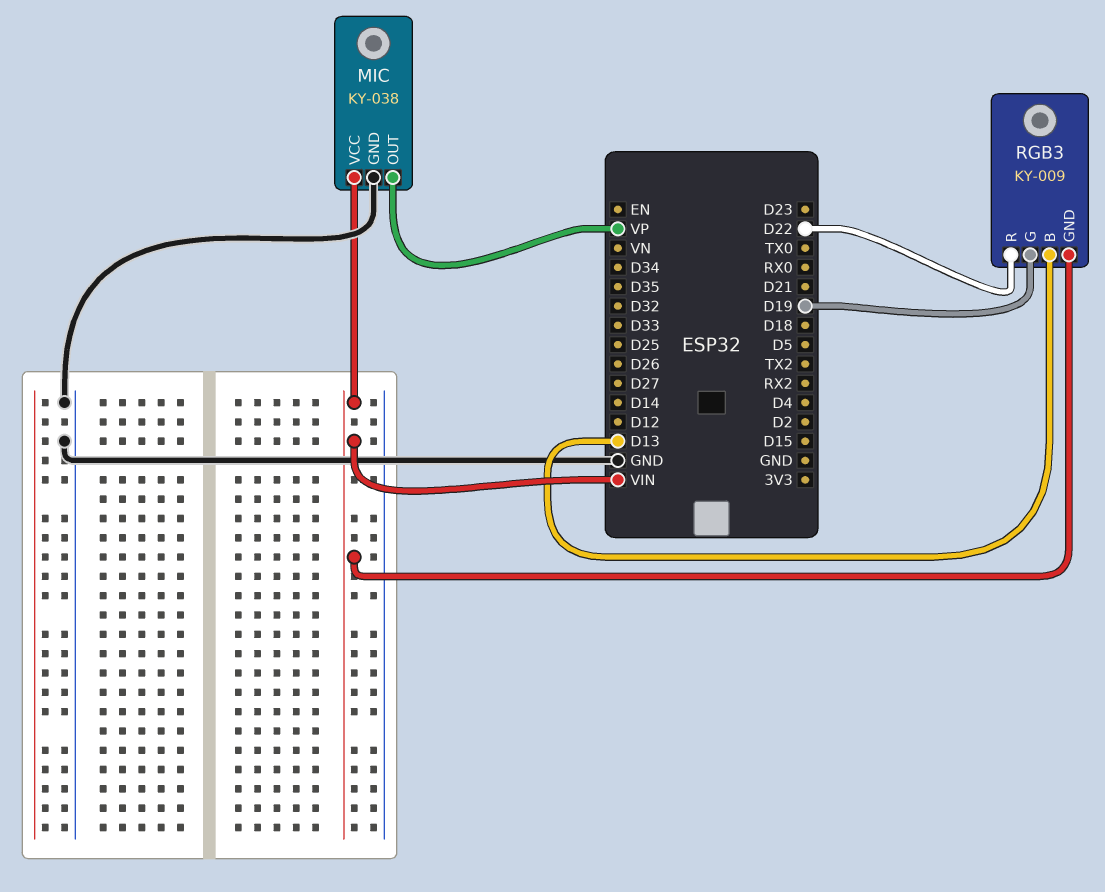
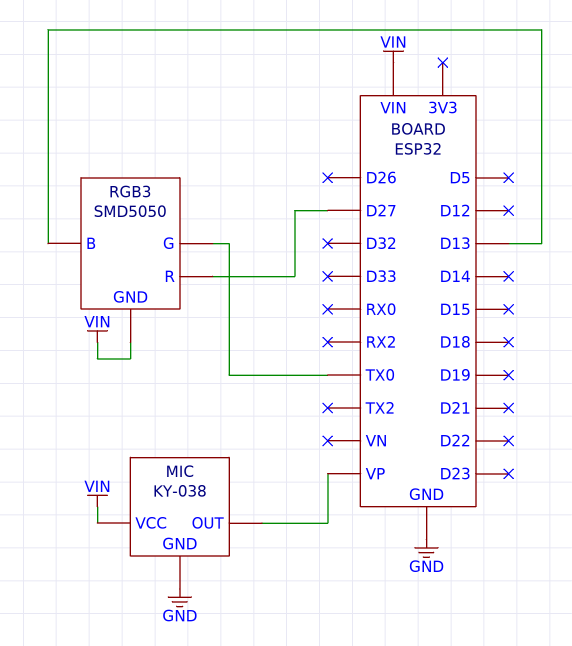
RGB3: KY-009 -> SMD5050
RGB3 pin G: D19 -> TX0
RGB3 pin R: D22 -> D27

